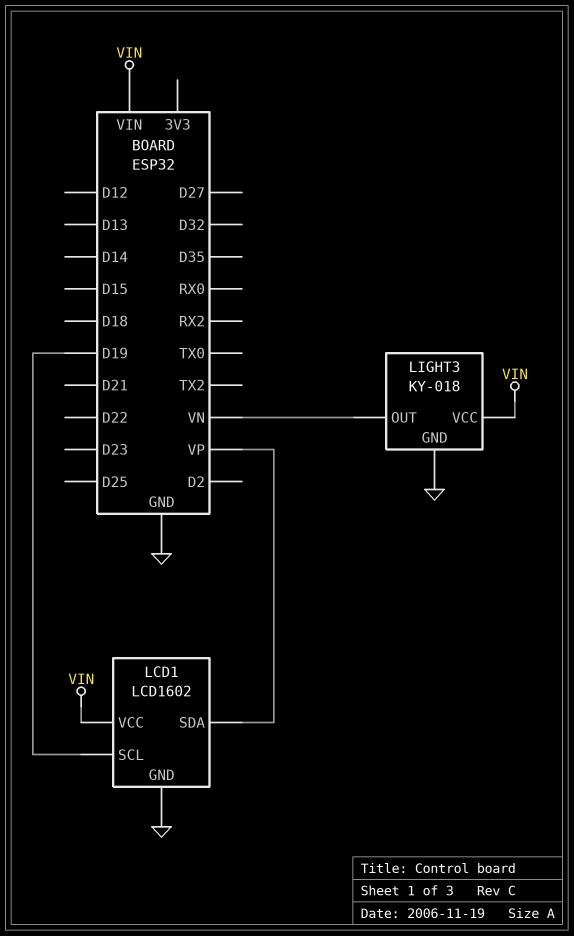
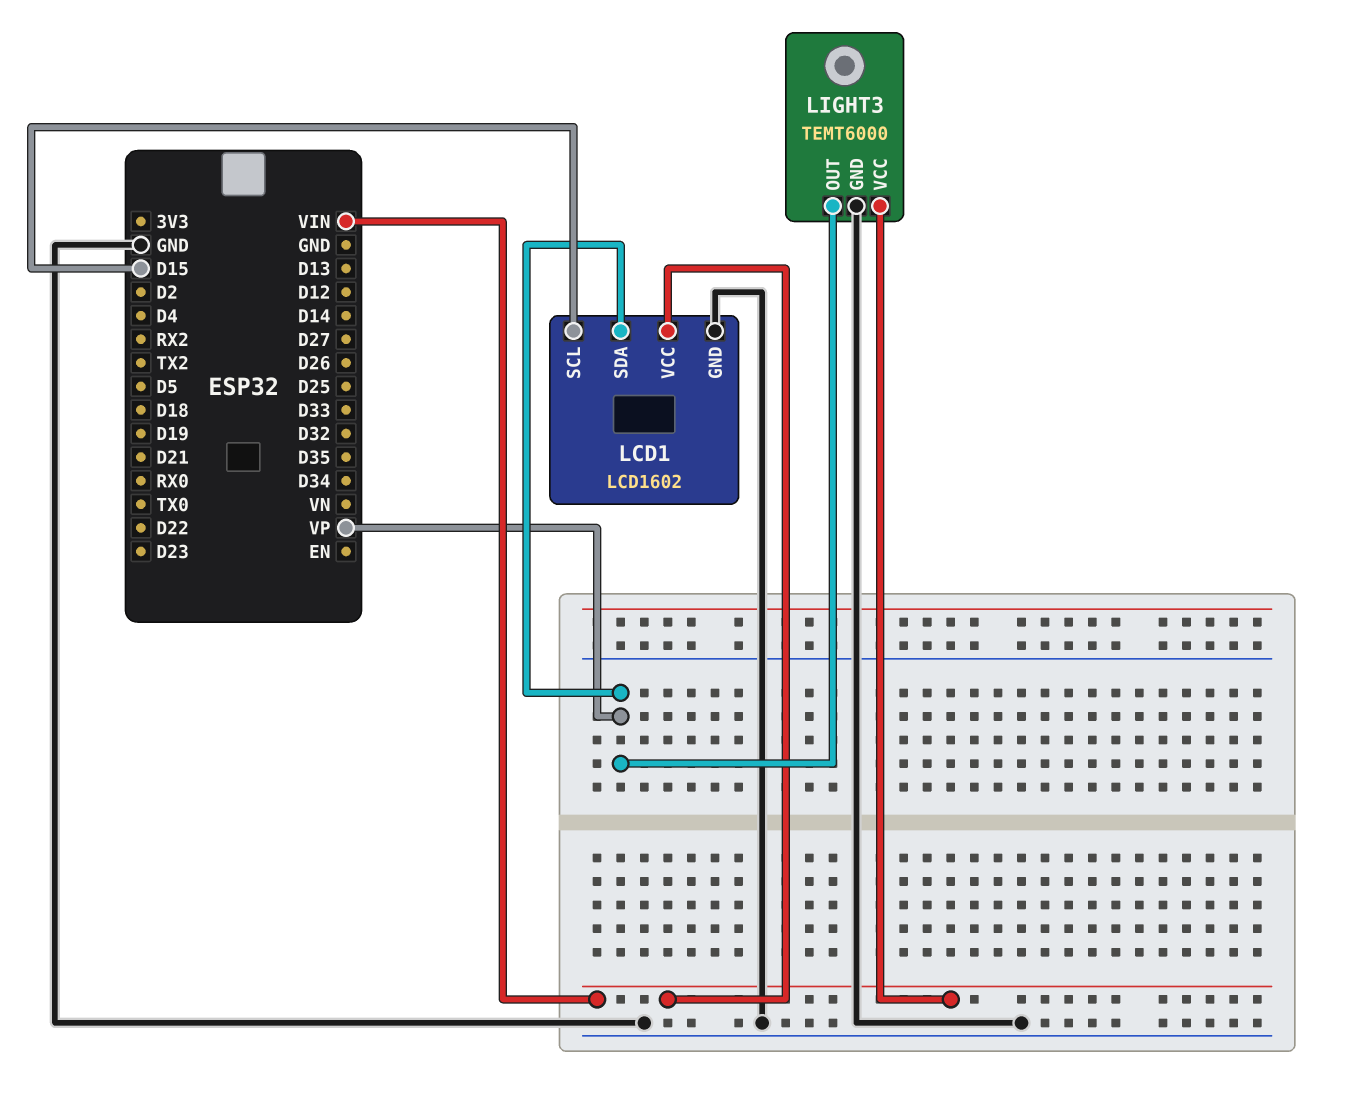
LCD1 pin SCL: D19 -> D15
LIGHT3: KY-018 -> TEMT6000
LIGHT3 pin OUT: VN -> VP

